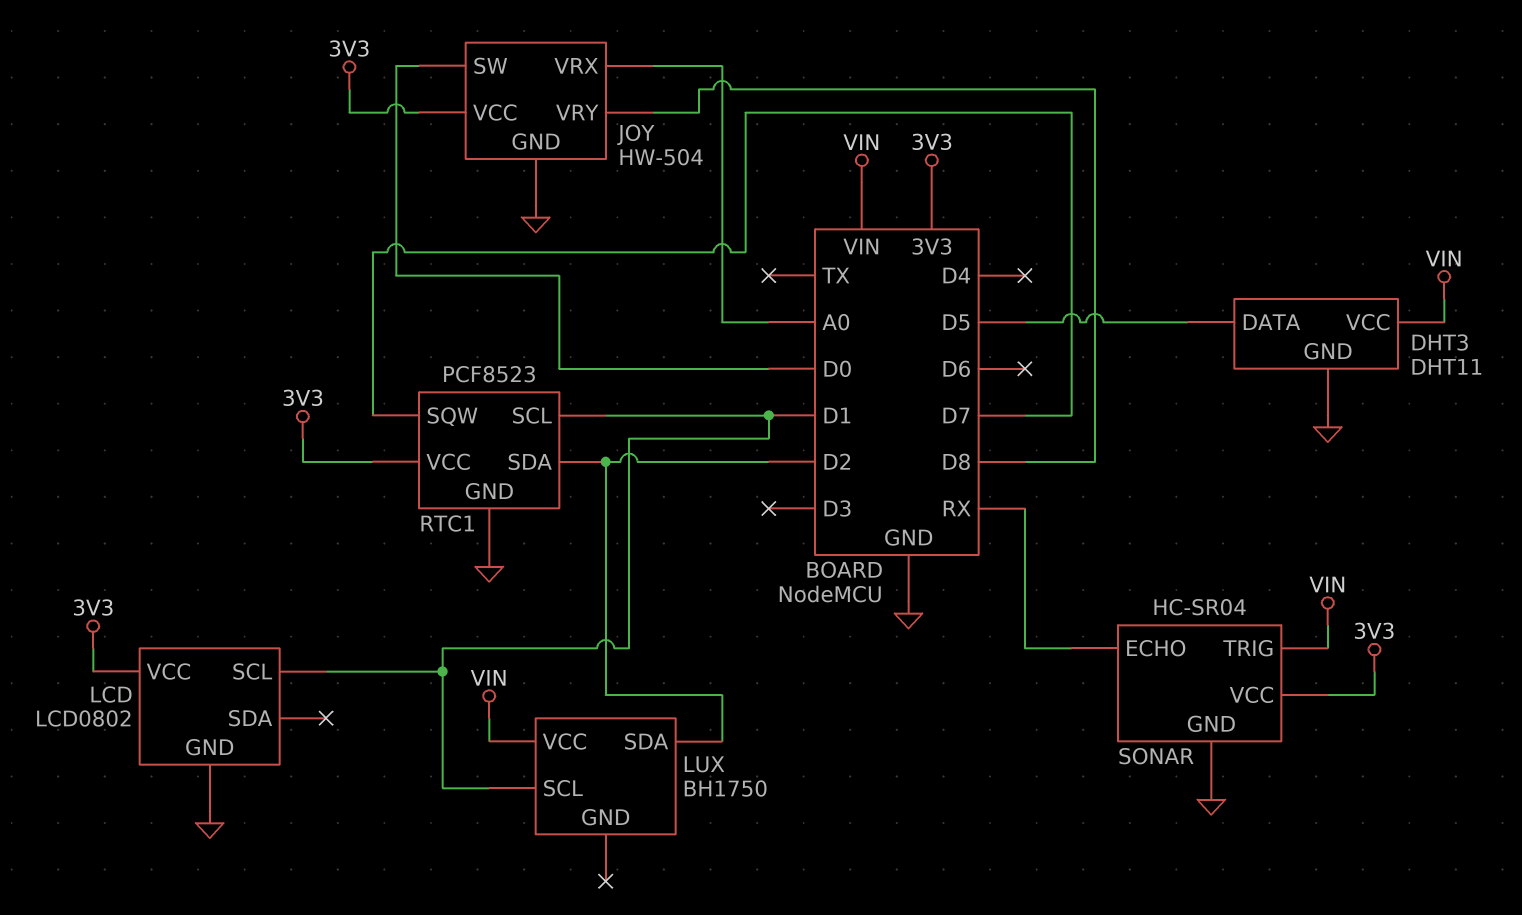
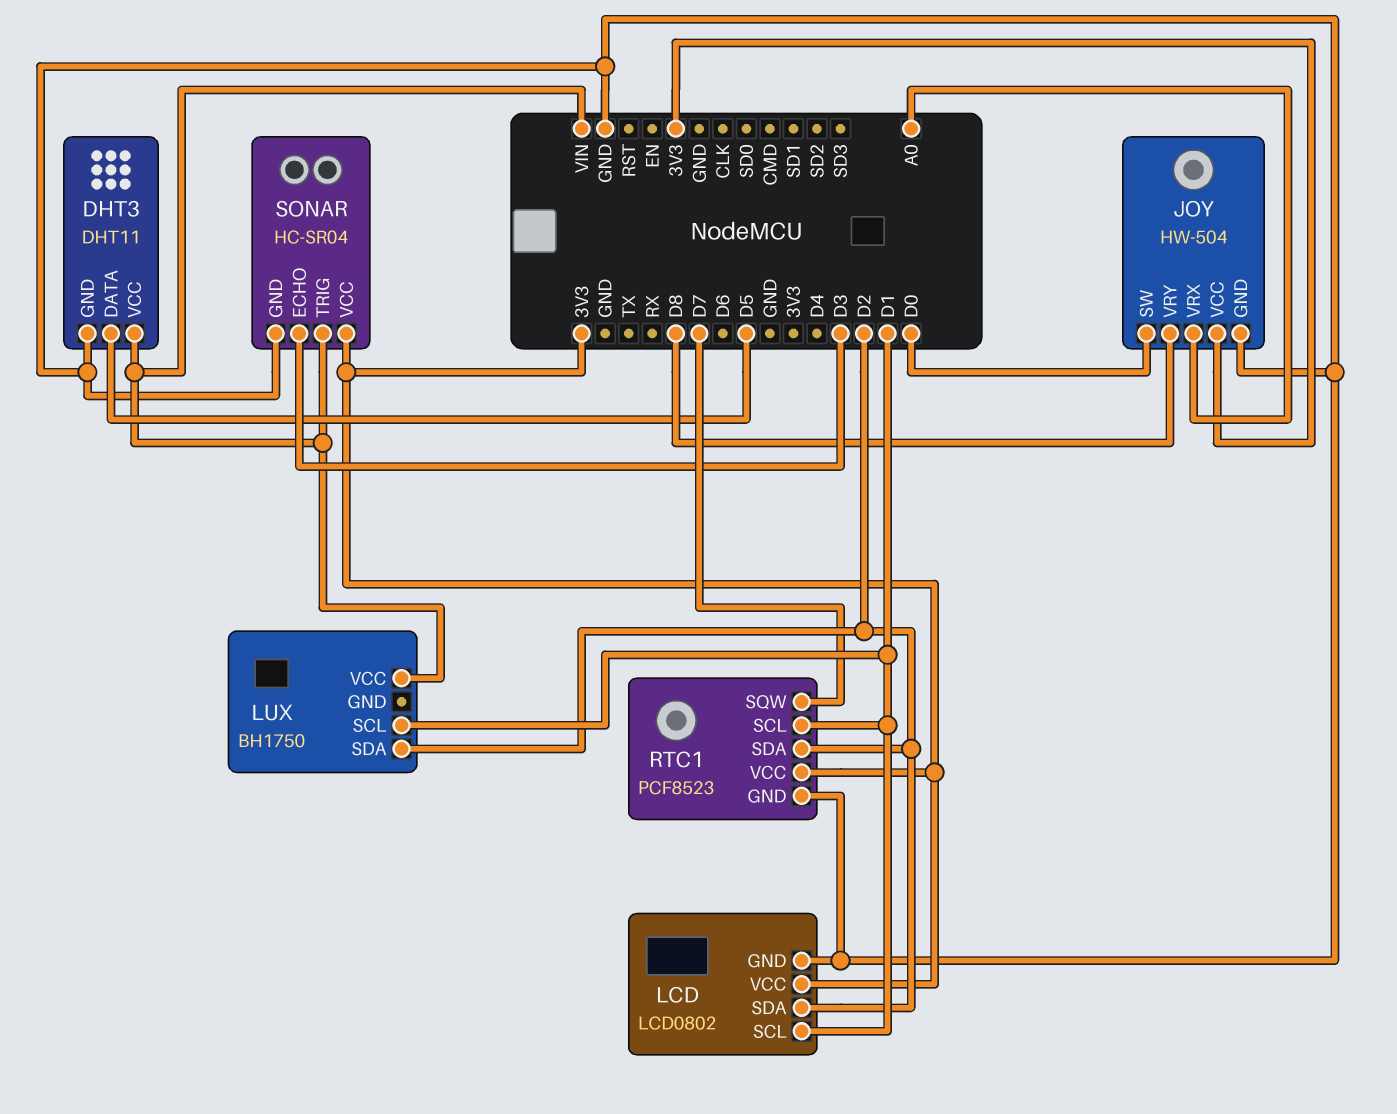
LCD pin SDA: none -> D2
SONAR pin ECHO: RX -> D3

